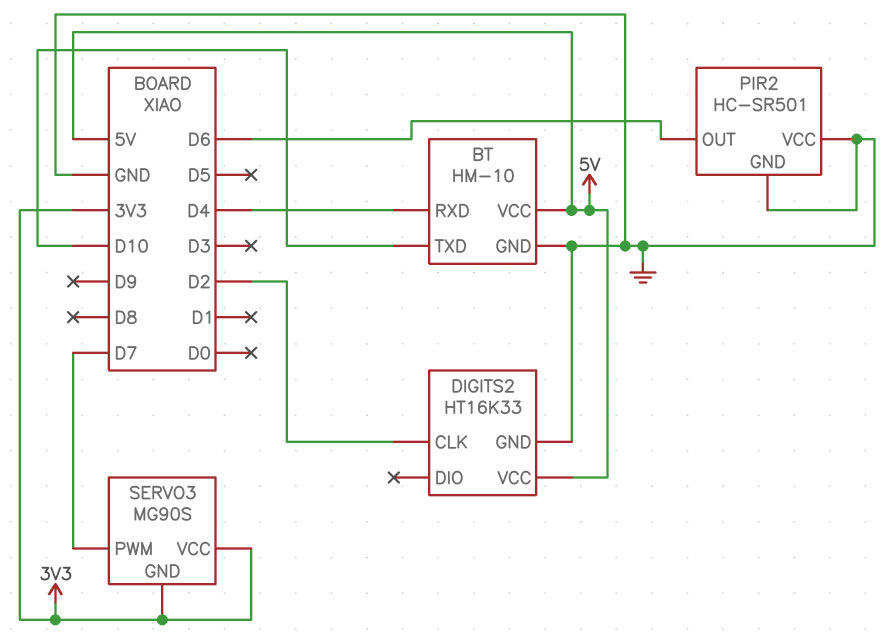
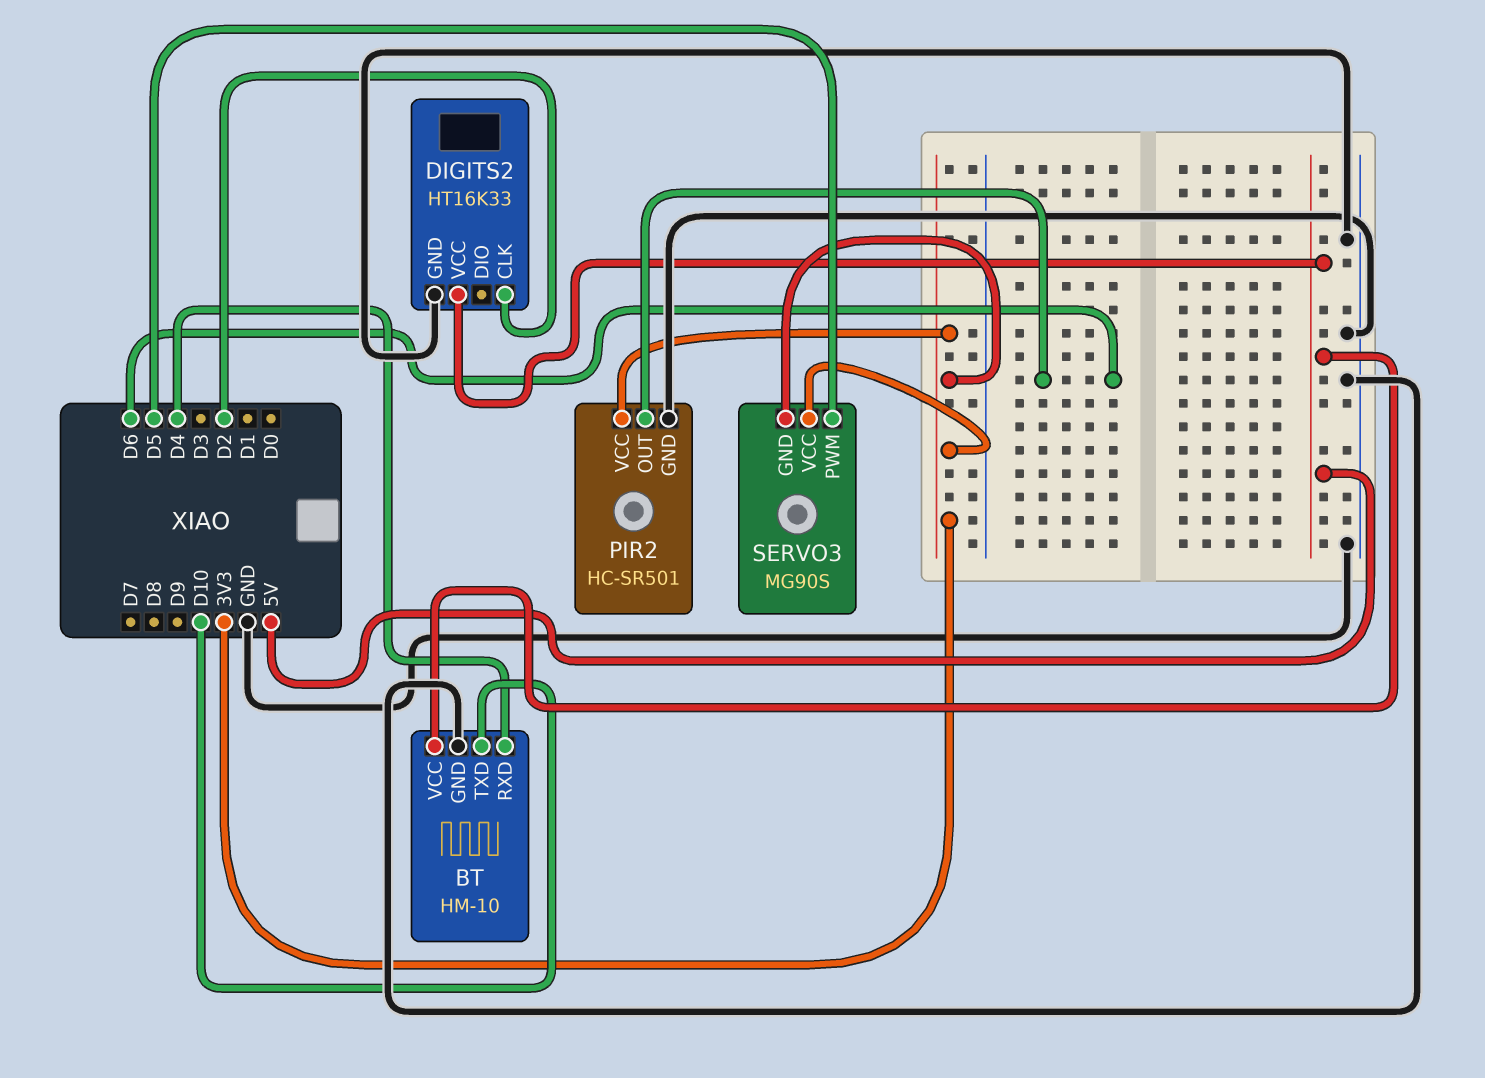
PIR2 pin VCC: GND -> 3V3
SERVO3 pin PWM: D7 -> D5

